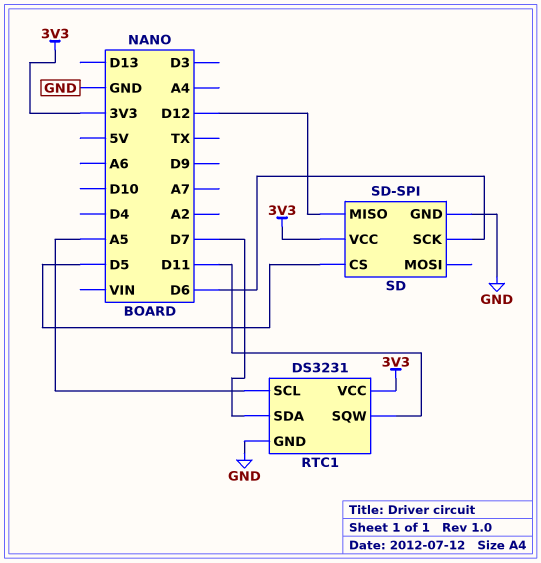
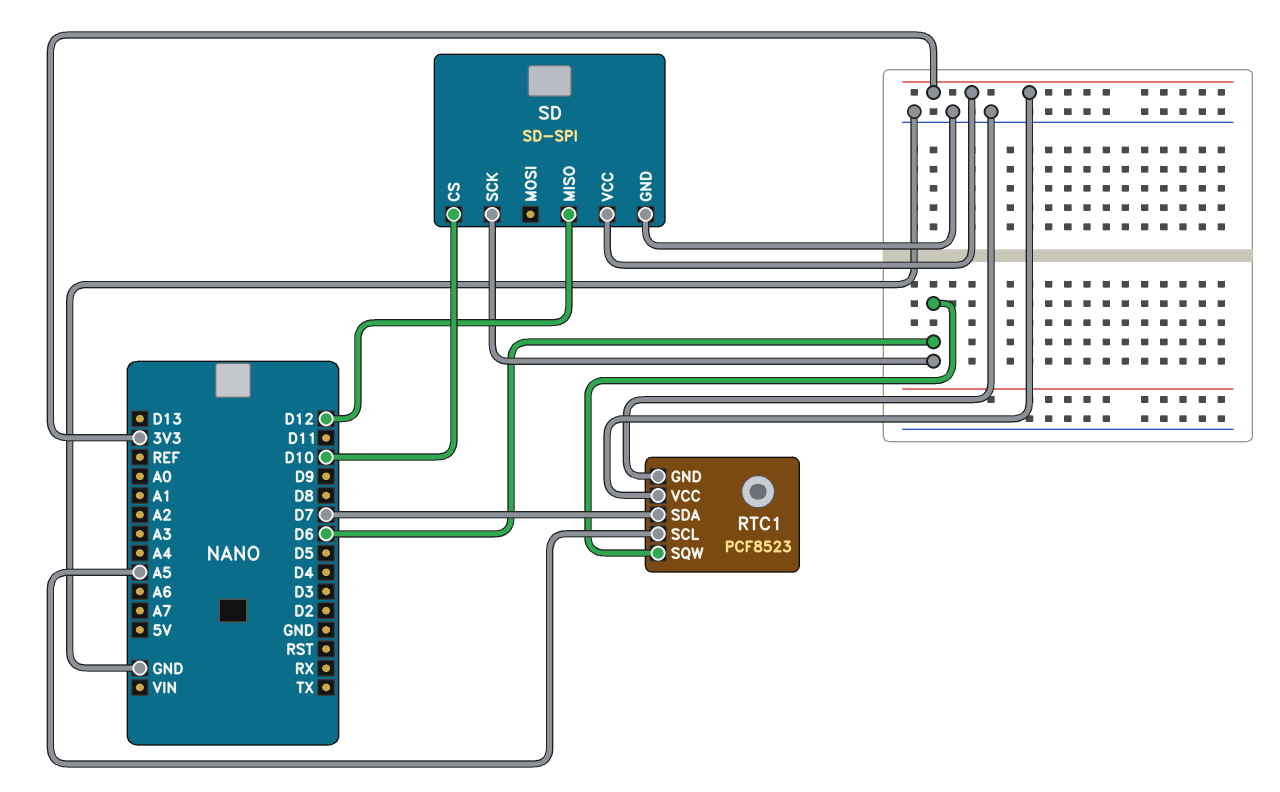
RTC1: DS3231 -> PCF8523
RTC1 pin SQW: D11 -> D6
SD pin CS: D5 -> D10

